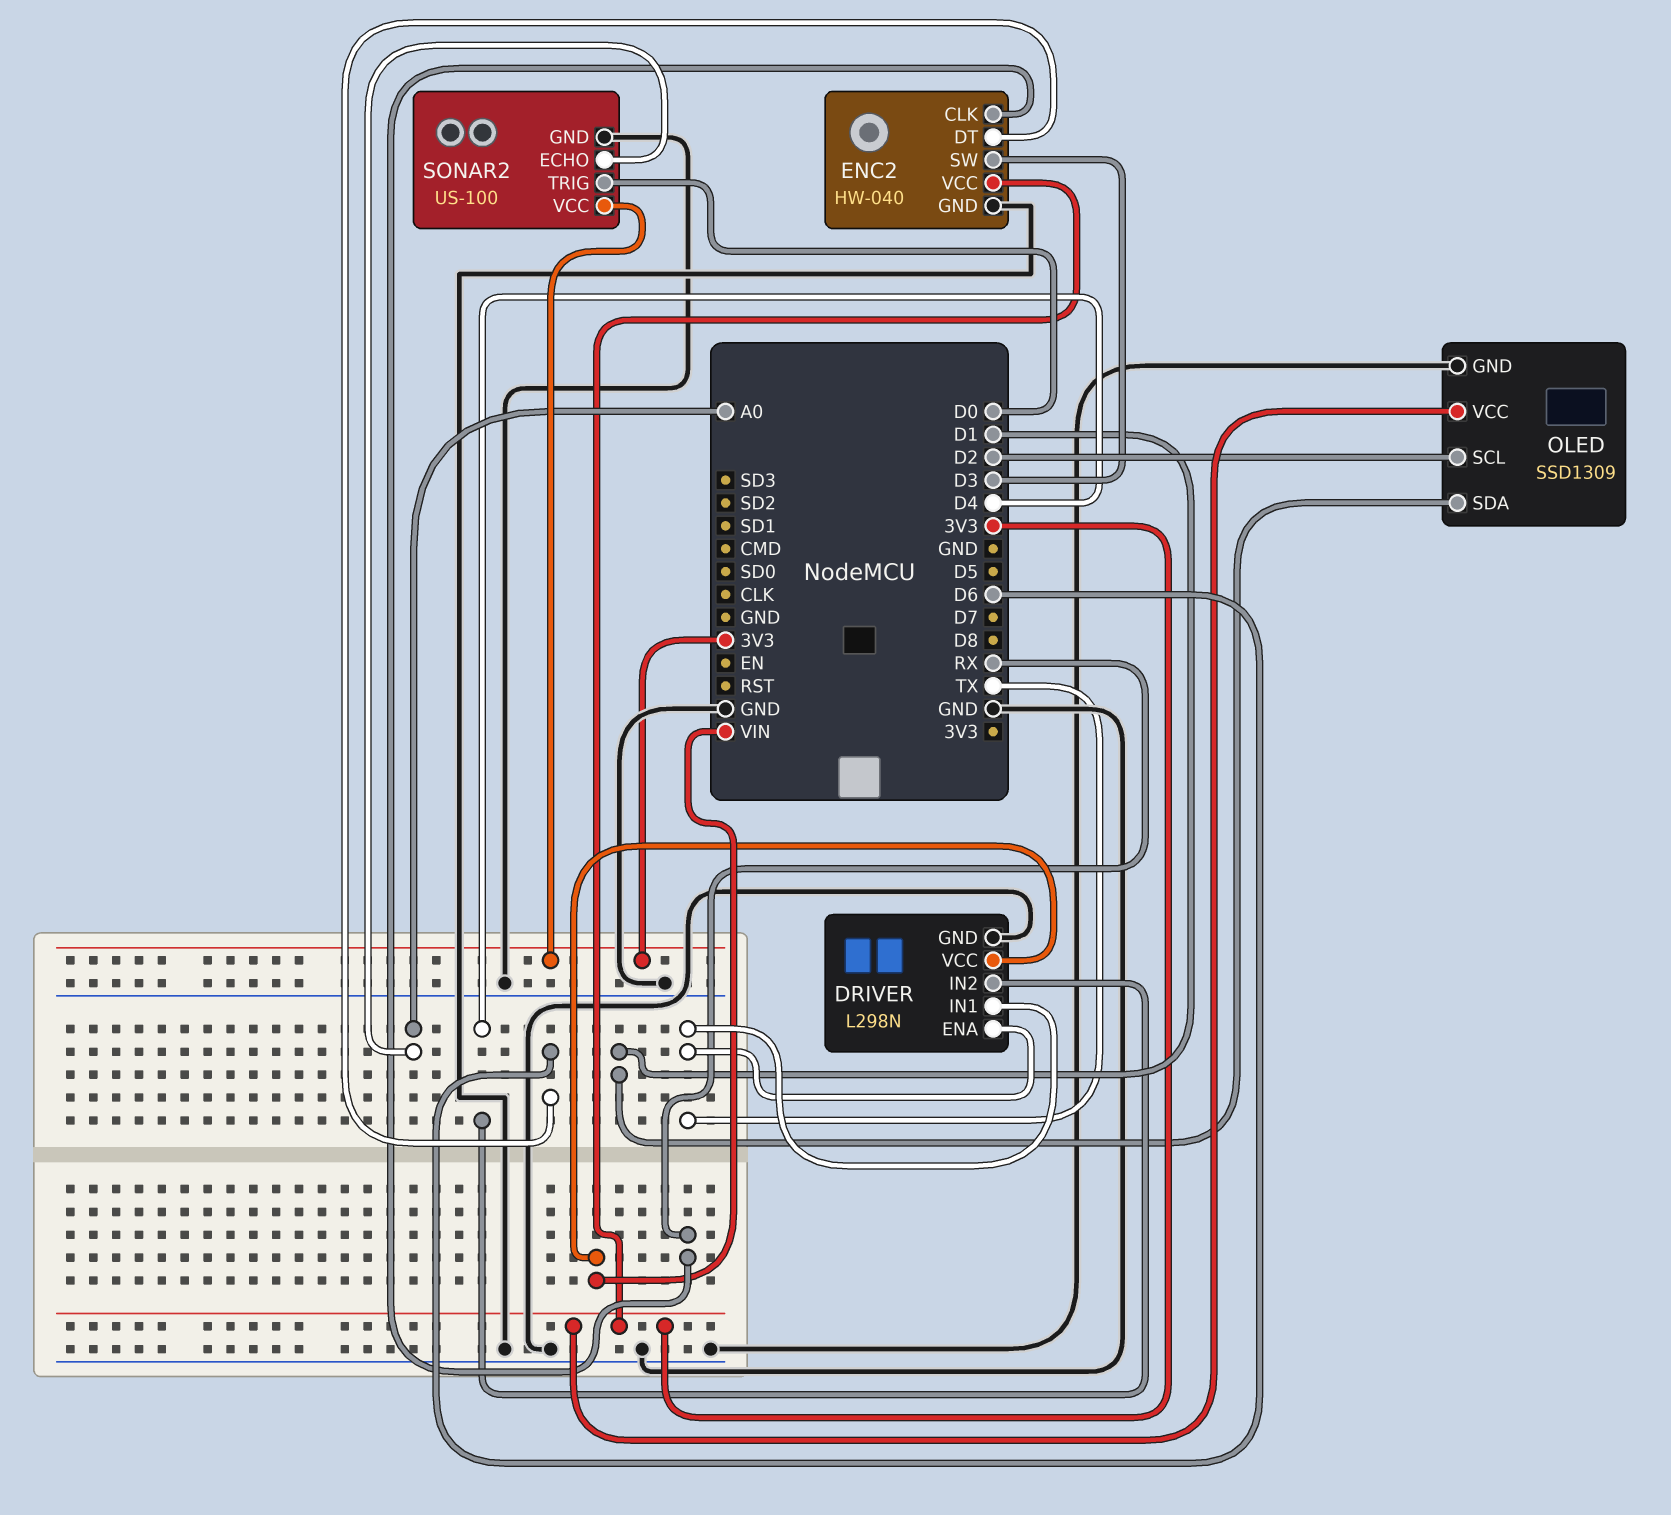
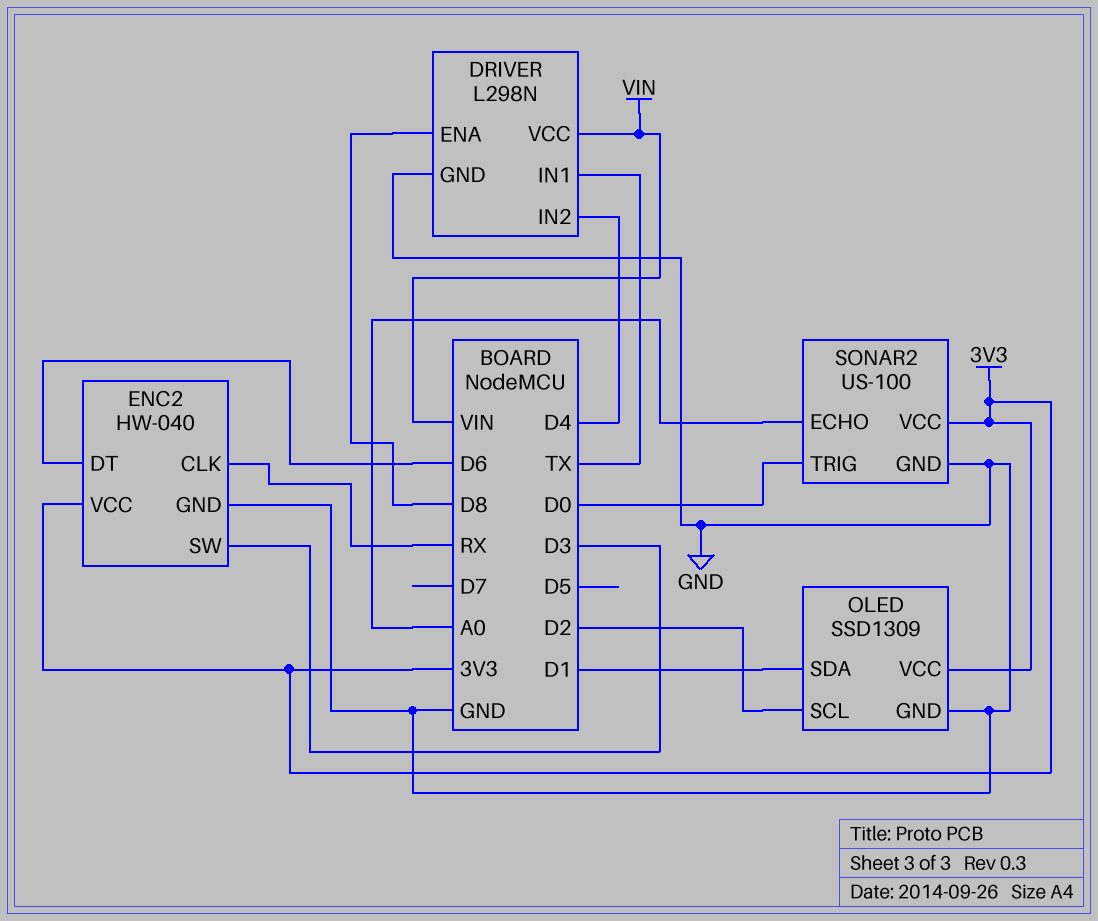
DRIVER pin ENA: TX -> D8

